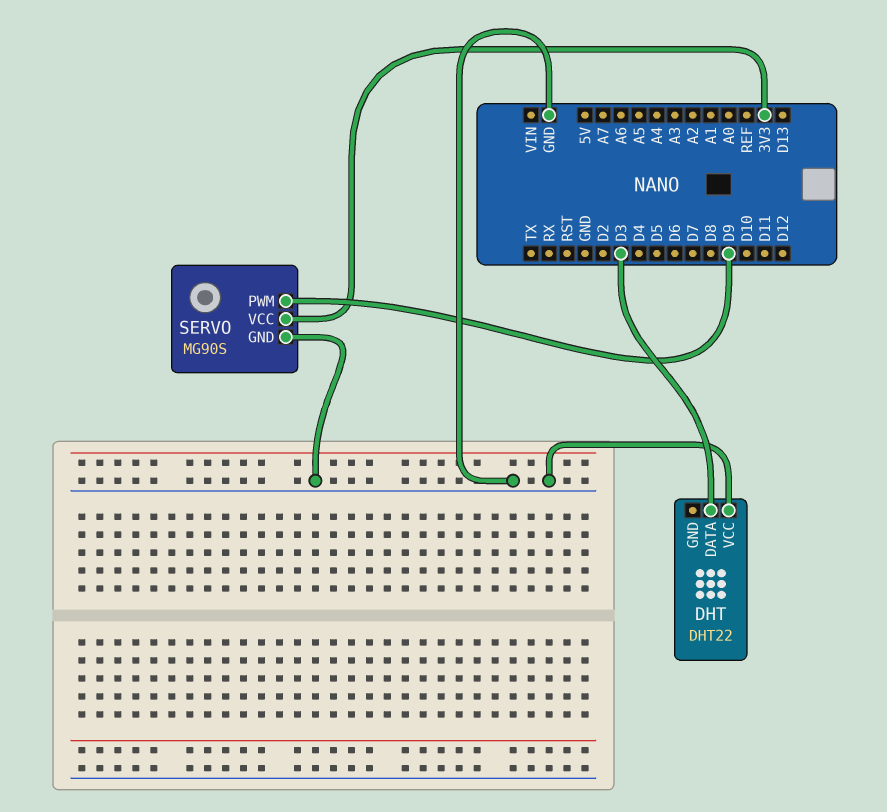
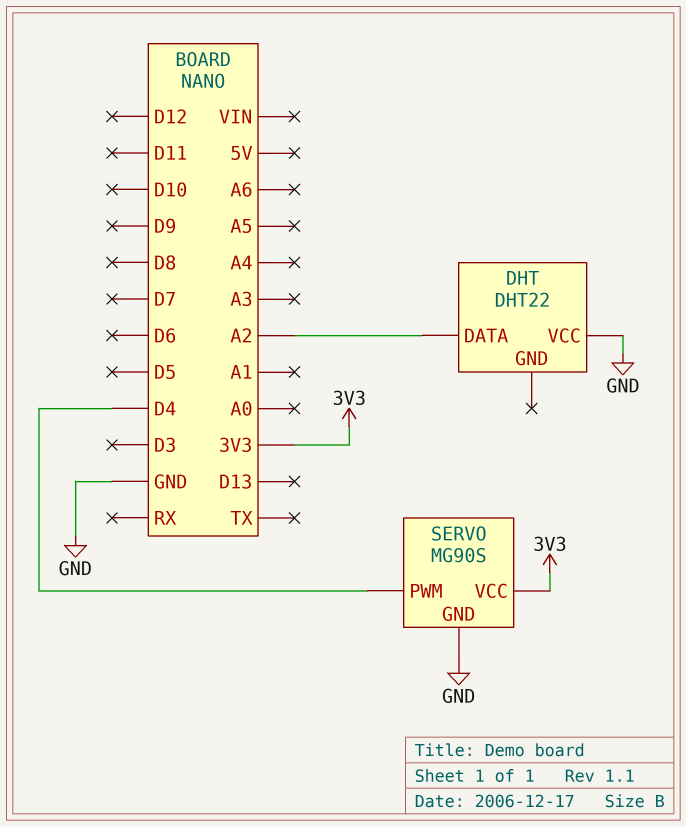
DHT pin DATA: D3 -> A2
SERVO pin PWM: D9 -> D4

